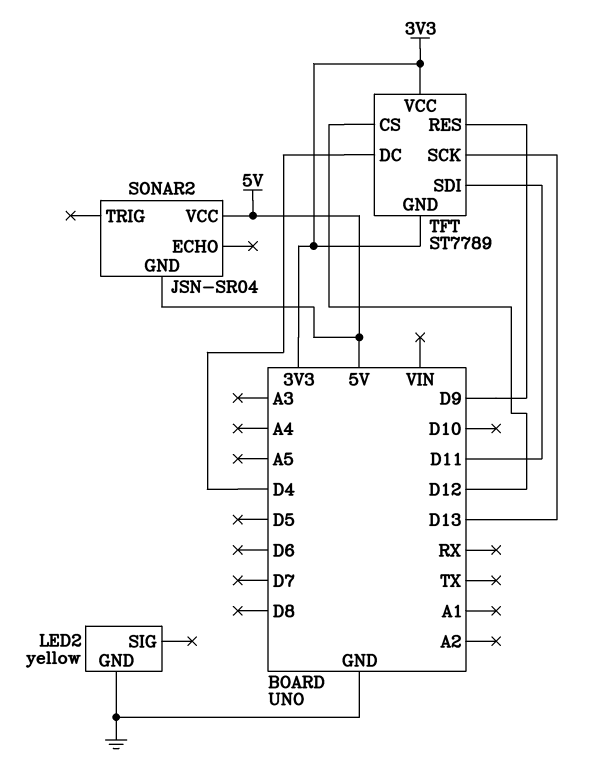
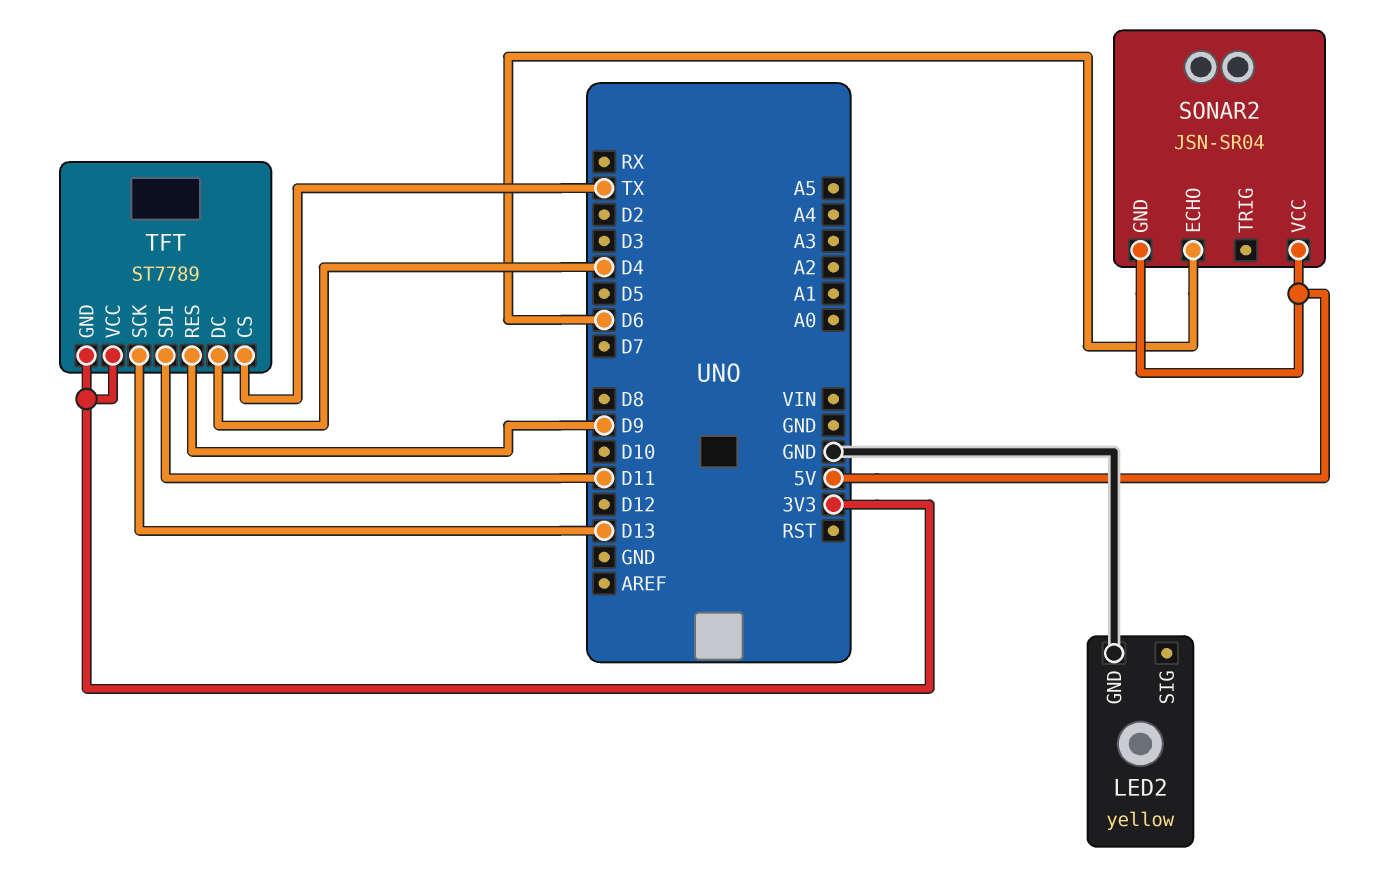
SONAR2 pin ECHO: none -> D6
TFT pin CS: D12 -> TX

